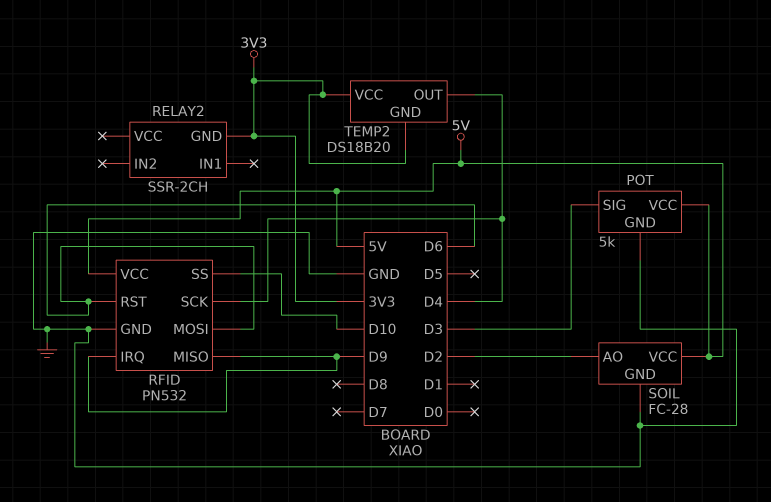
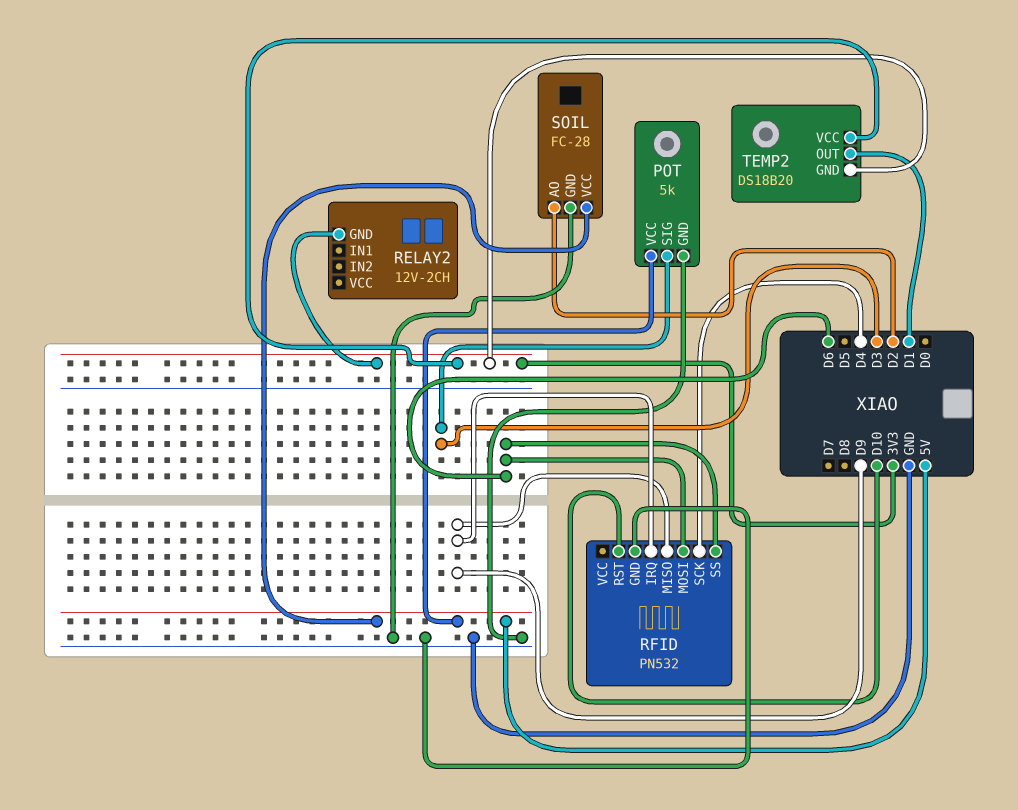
RELAY2: SSR-2CH -> 12V-2CH
RFID pin RST: D6 -> D10
RFID pin SS: D10 -> D6
RFID pin VCC: 5V -> none
TEMP2 pin OUT: D4 -> D1

